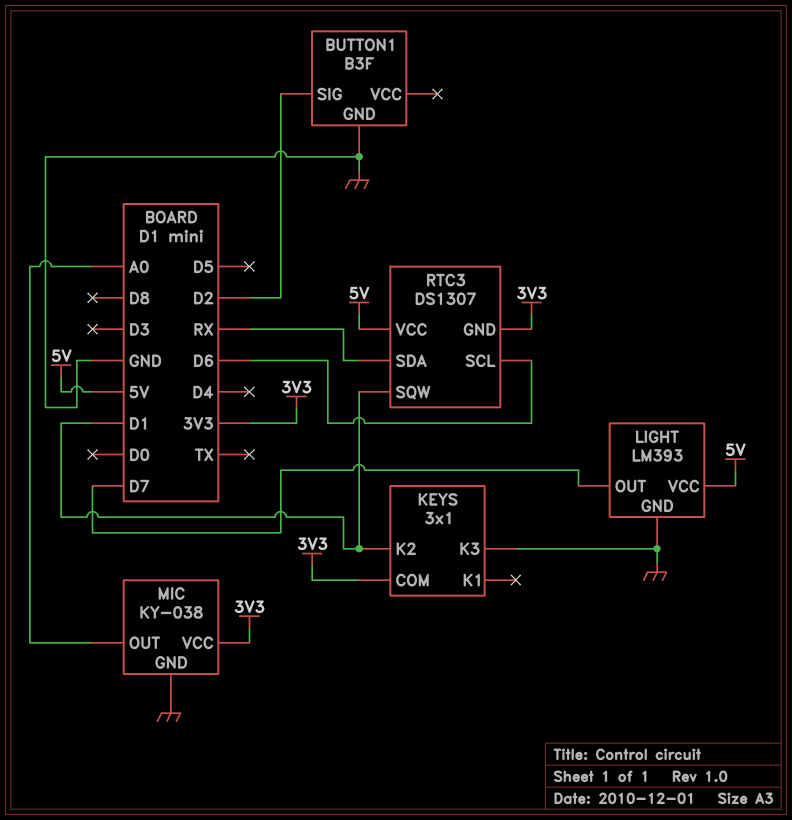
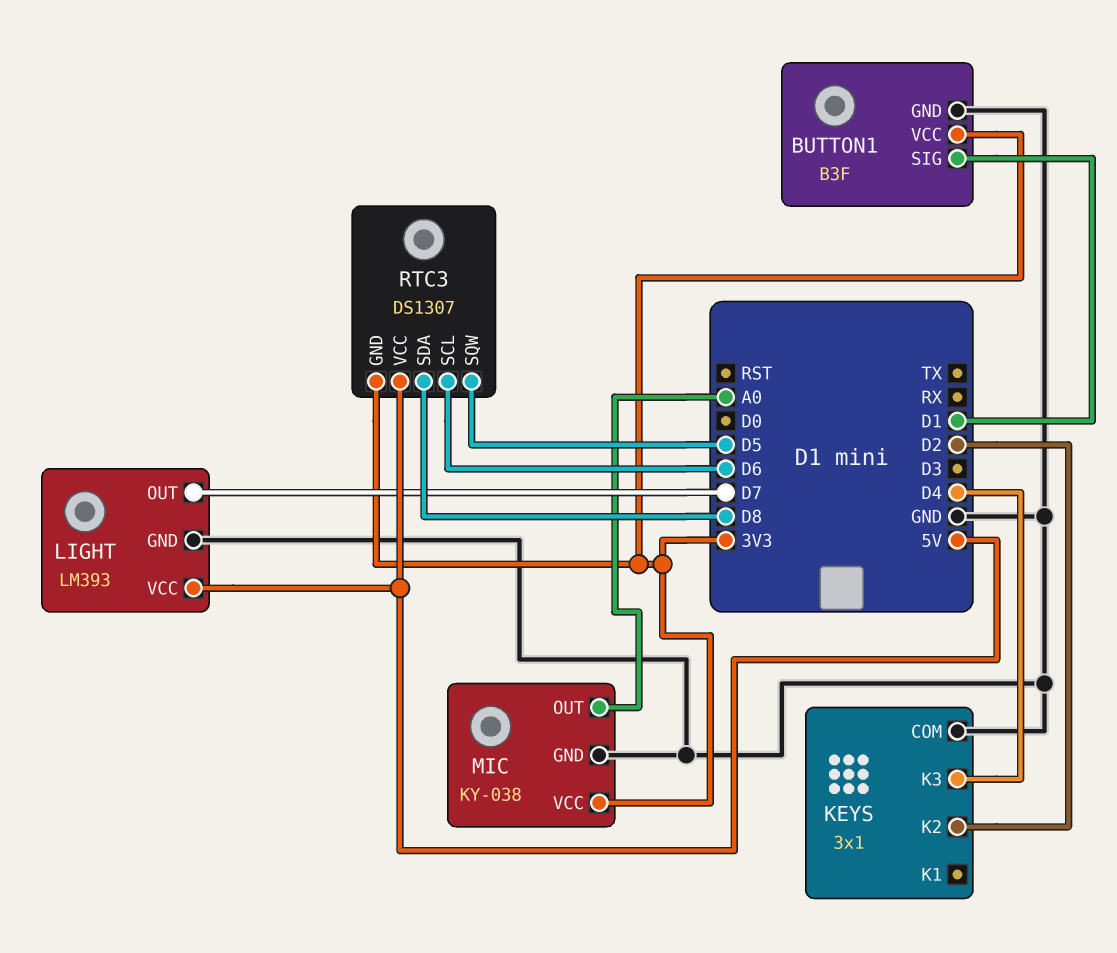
BUTTON1 pin SIG: D2 -> D1
BUTTON1 pin VCC: none -> 3V3
KEYS pin COM: 3V3 -> GND
KEYS pin K2: D1 -> D2
KEYS pin K3: GND -> D4
RTC3 pin SDA: RX -> D8
RTC3 pin SQW: D1 -> D5

